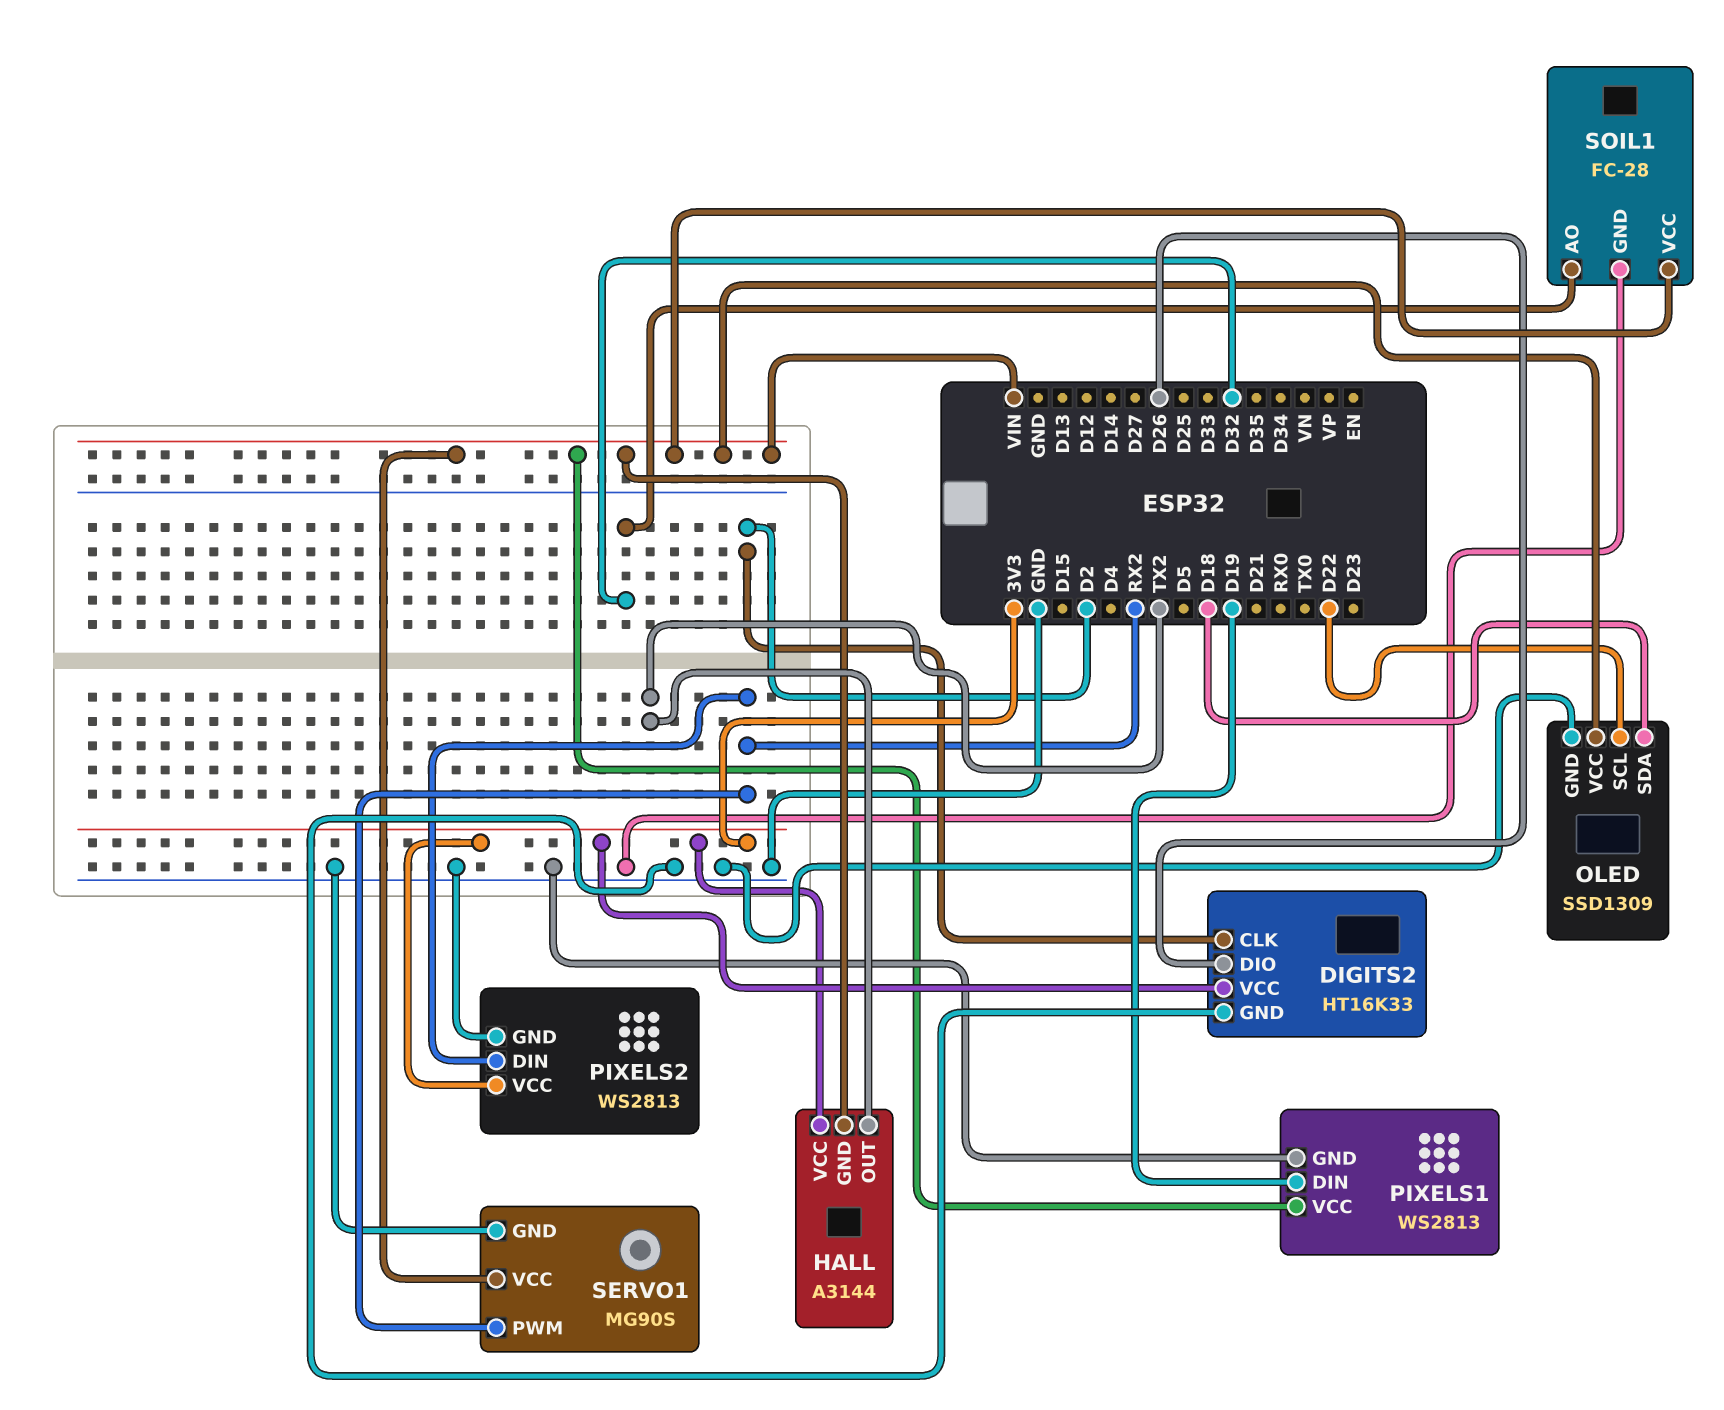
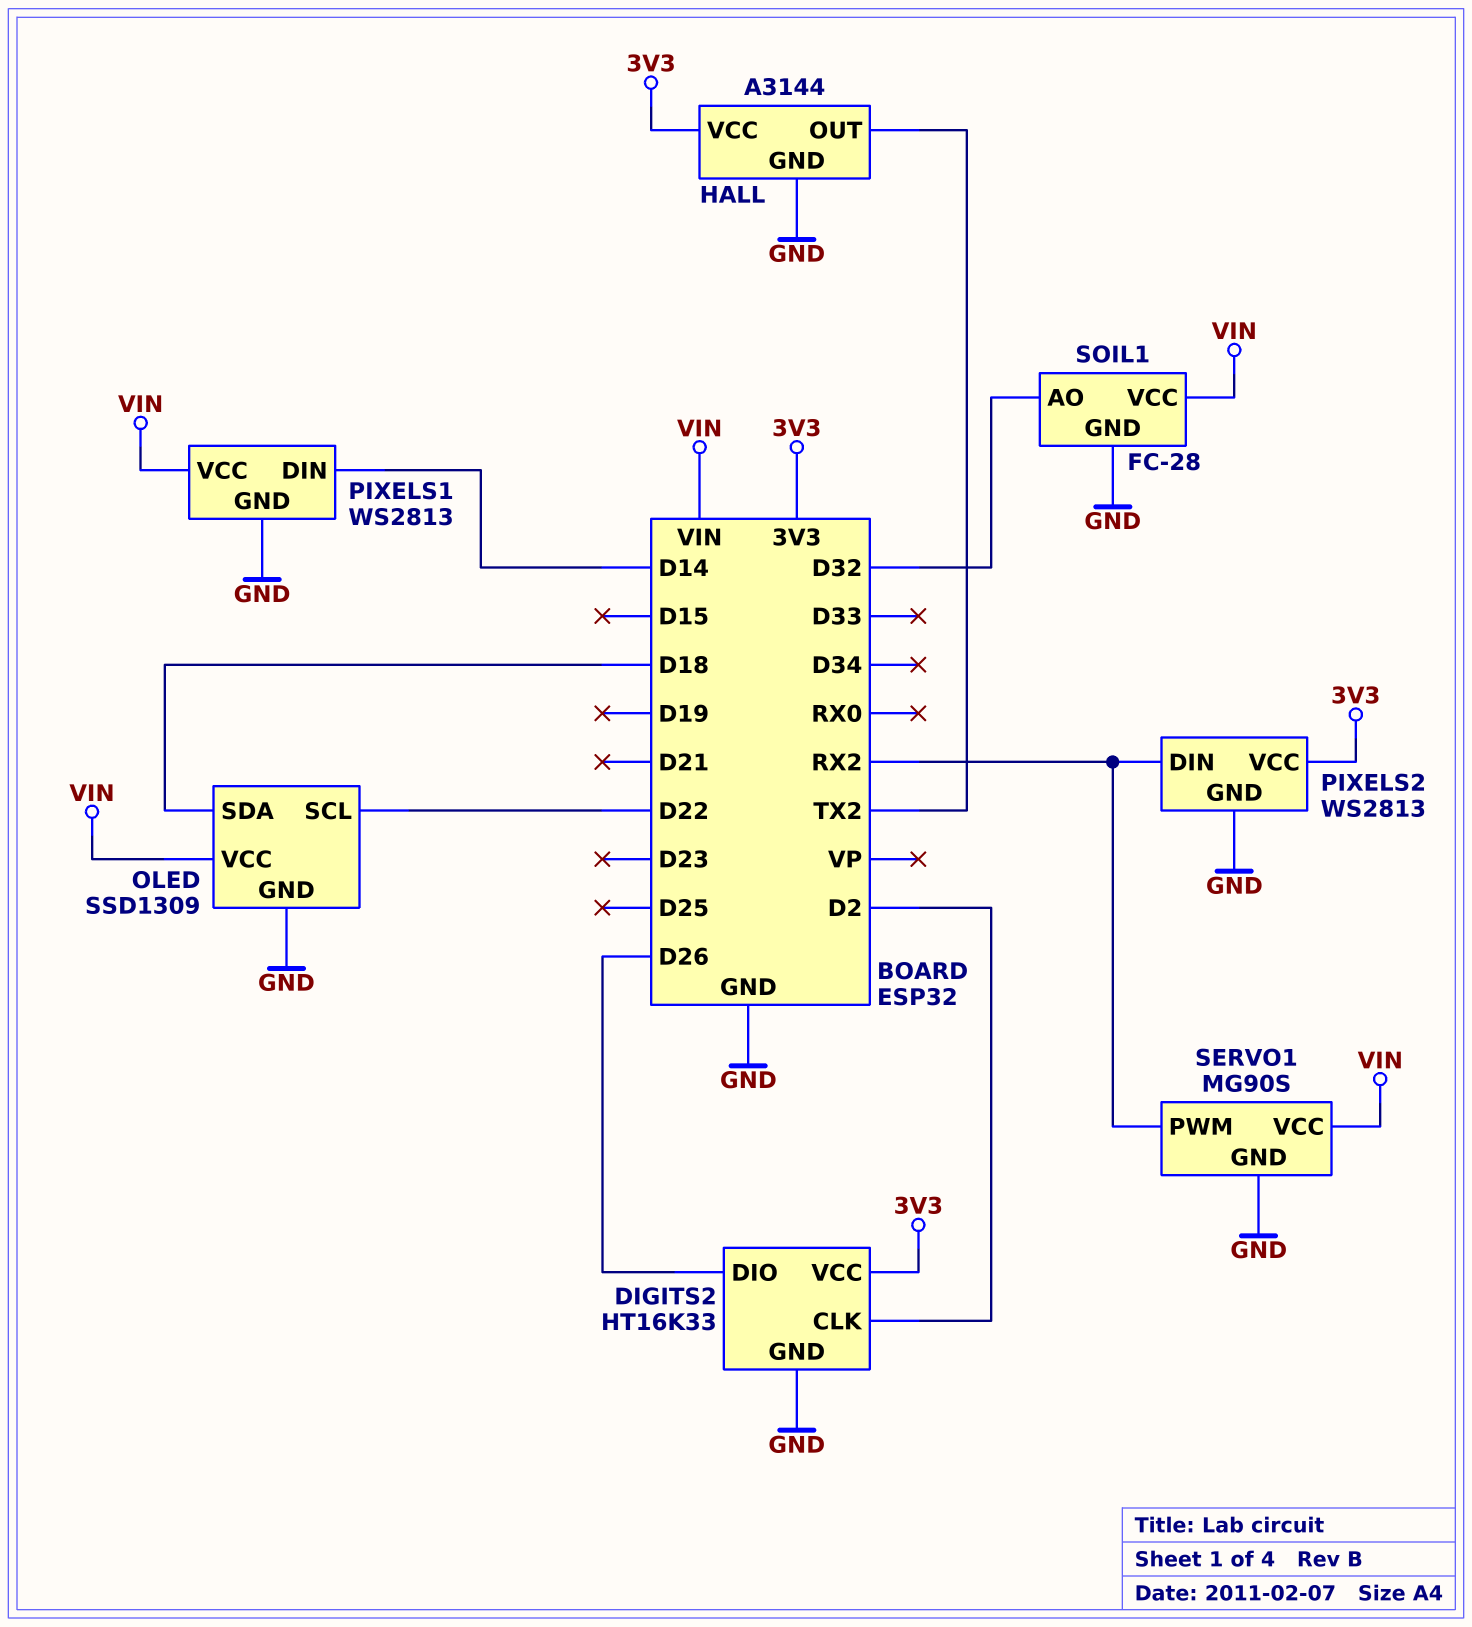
HALL pin GND: VIN -> GND
PIXELS1 pin DIN: D19 -> D14

